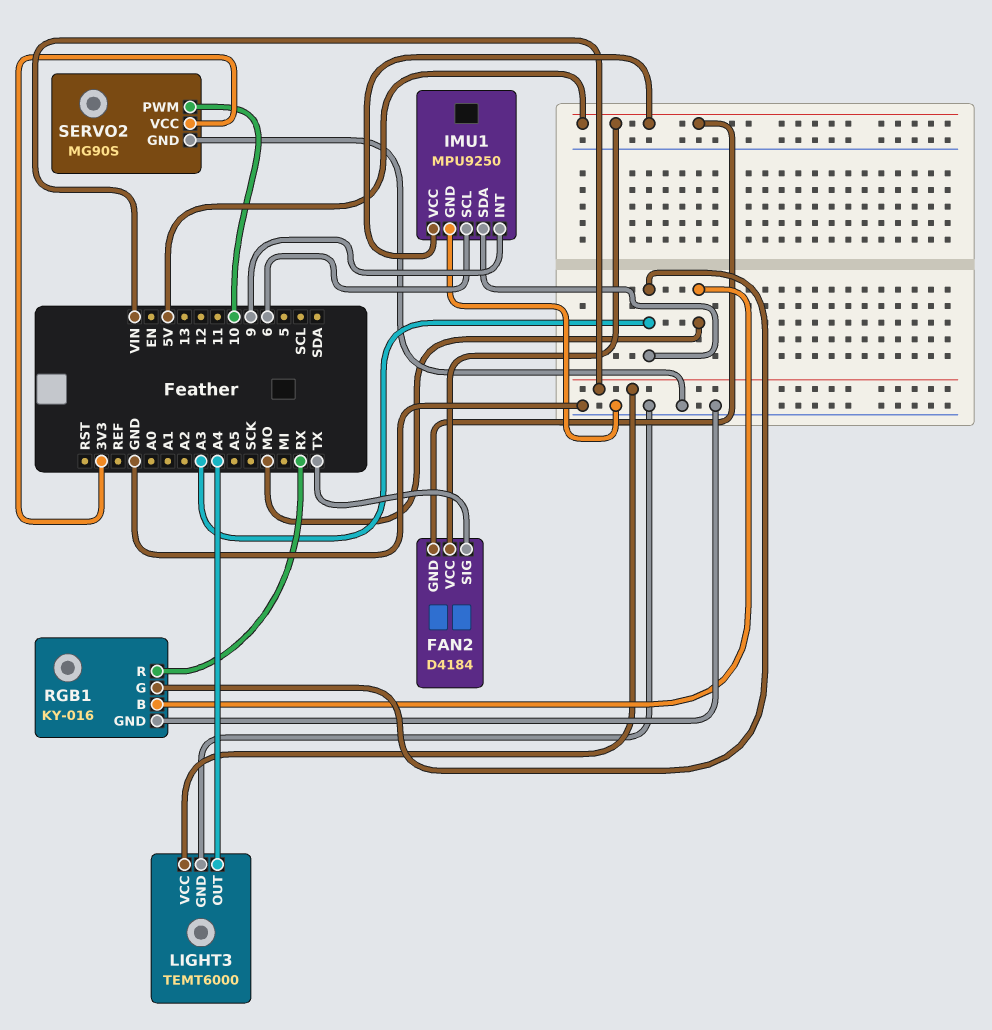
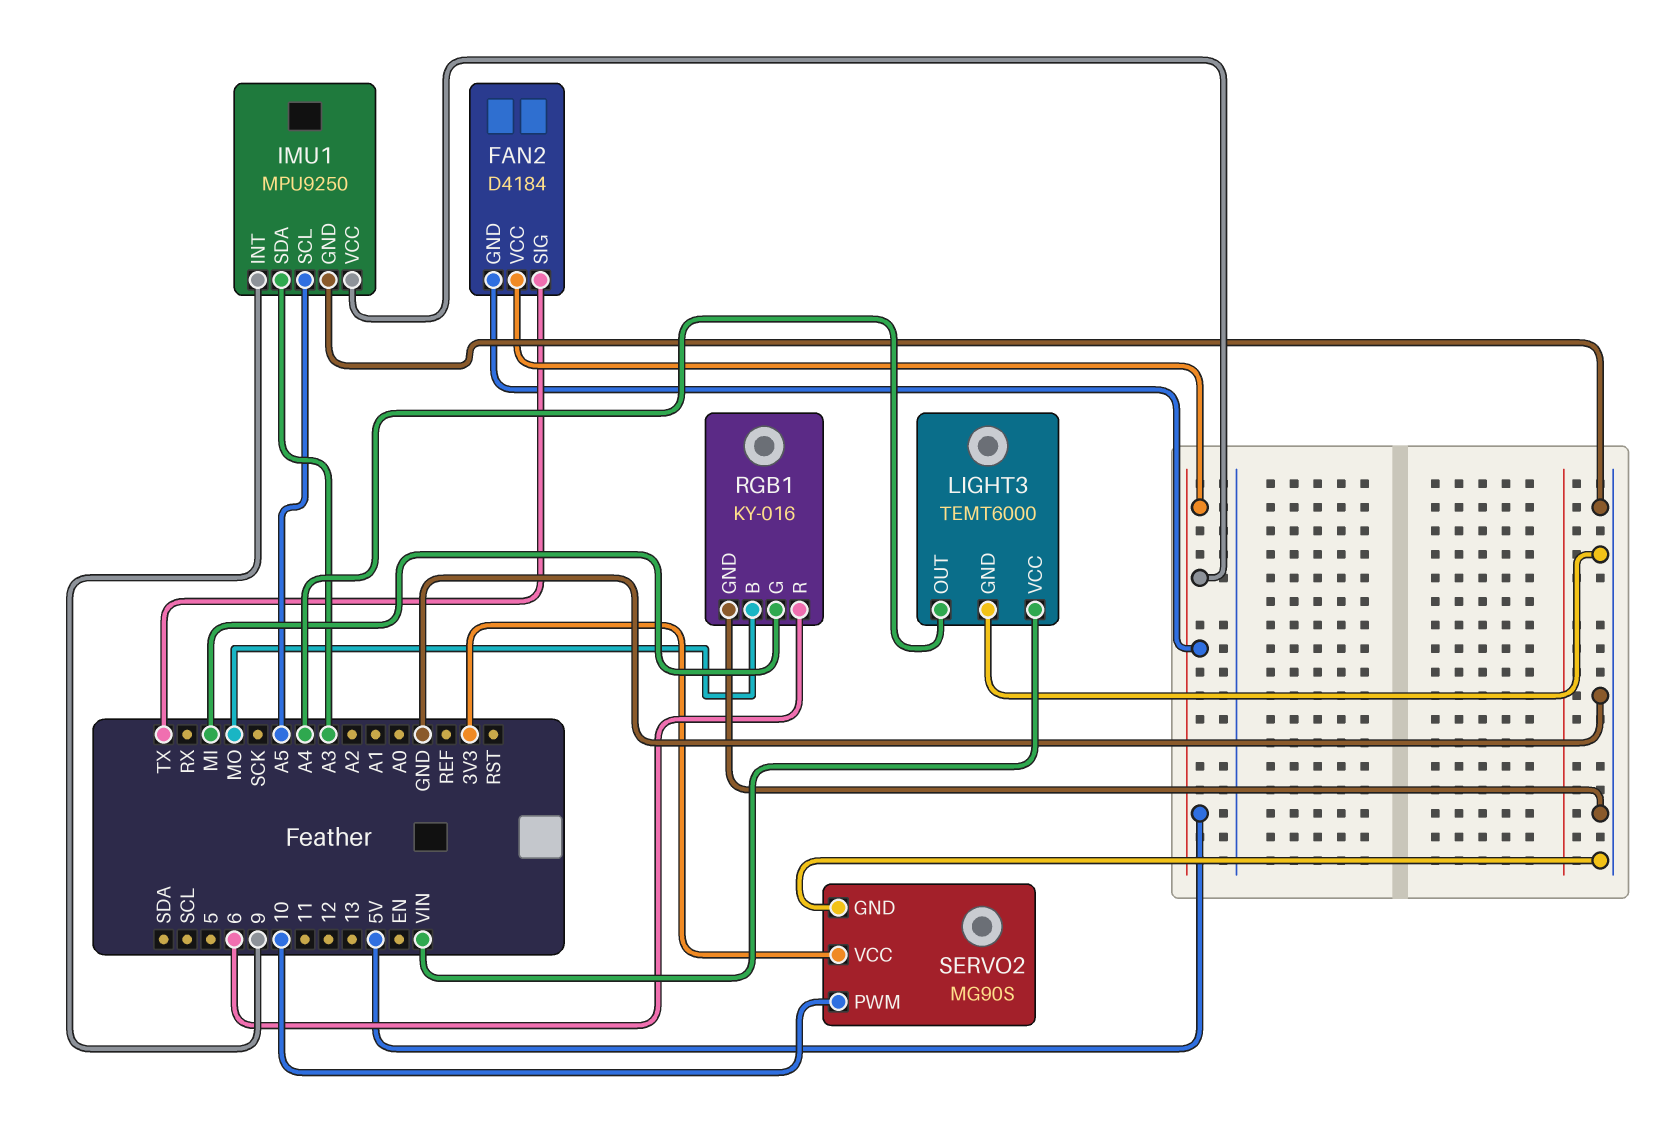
IMU1 pin SCL: 6 -> A5
RGB1 pin G: A3 -> MI
RGB1 pin R: RX -> 6

